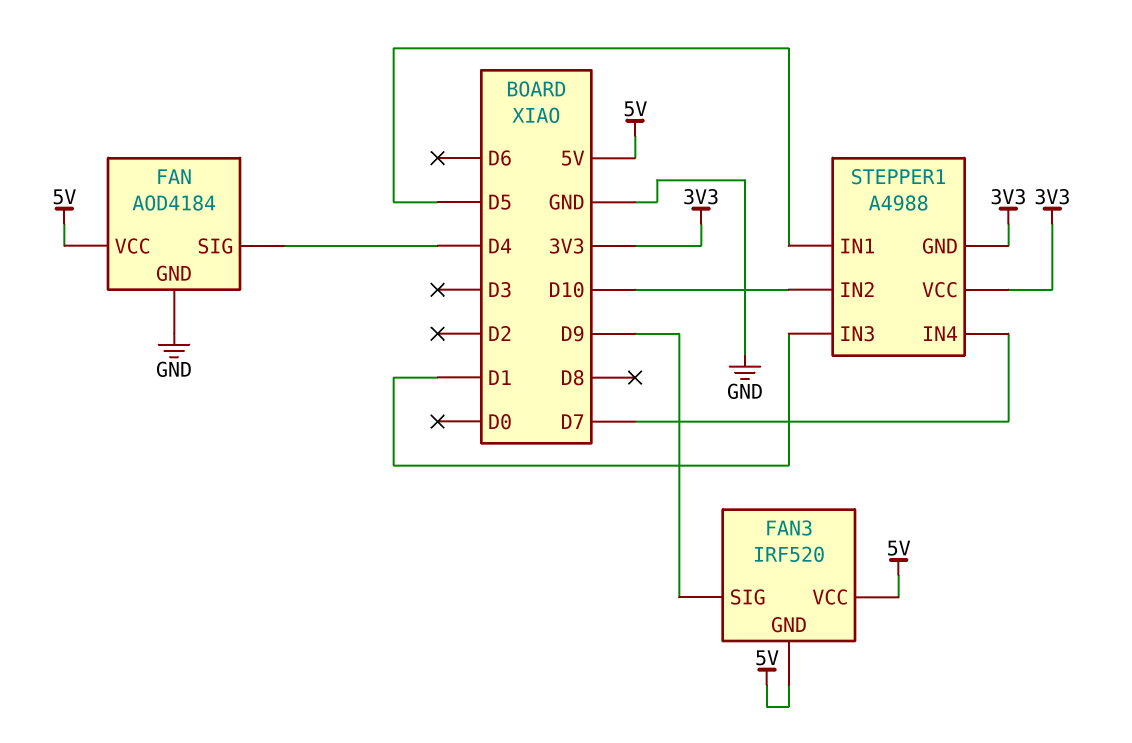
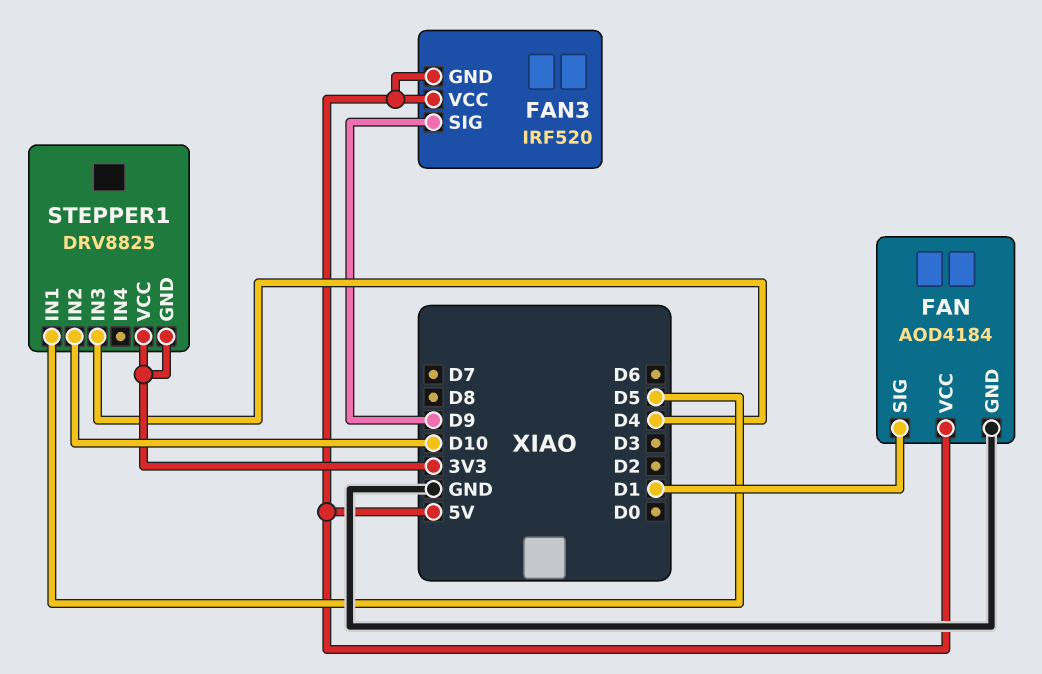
FAN pin SIG: D4 -> D1
STEPPER1: A4988 -> DRV8825
STEPPER1 pin IN3: D1 -> D4
STEPPER1 pin IN4: D7 -> none

